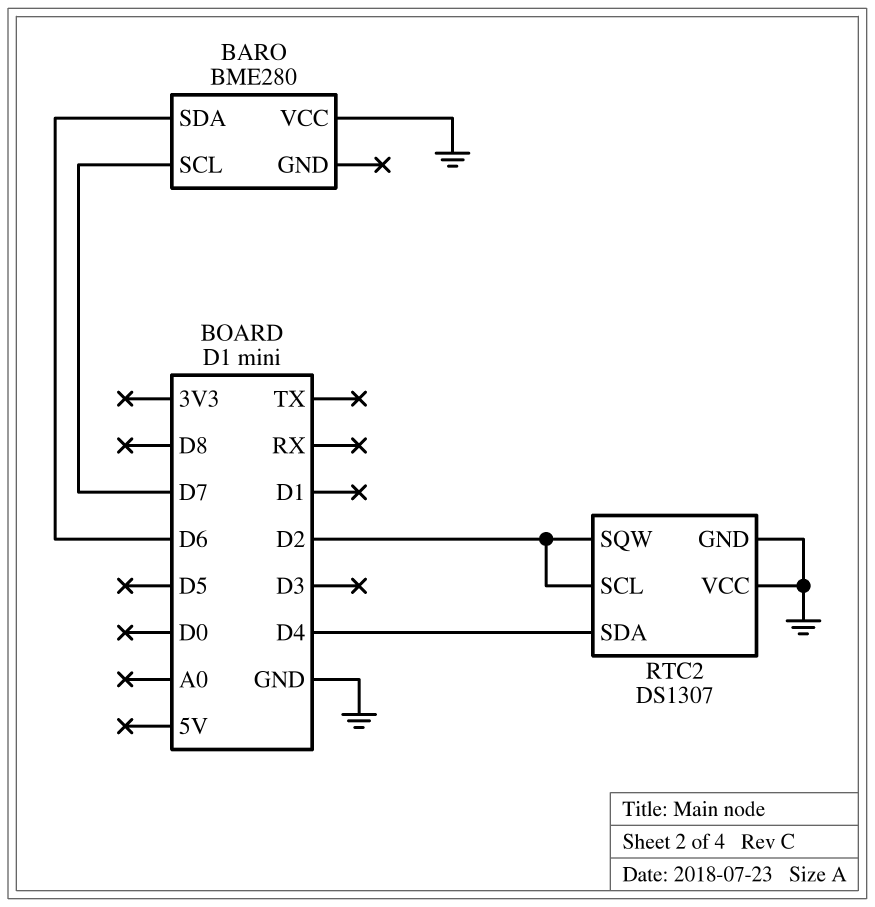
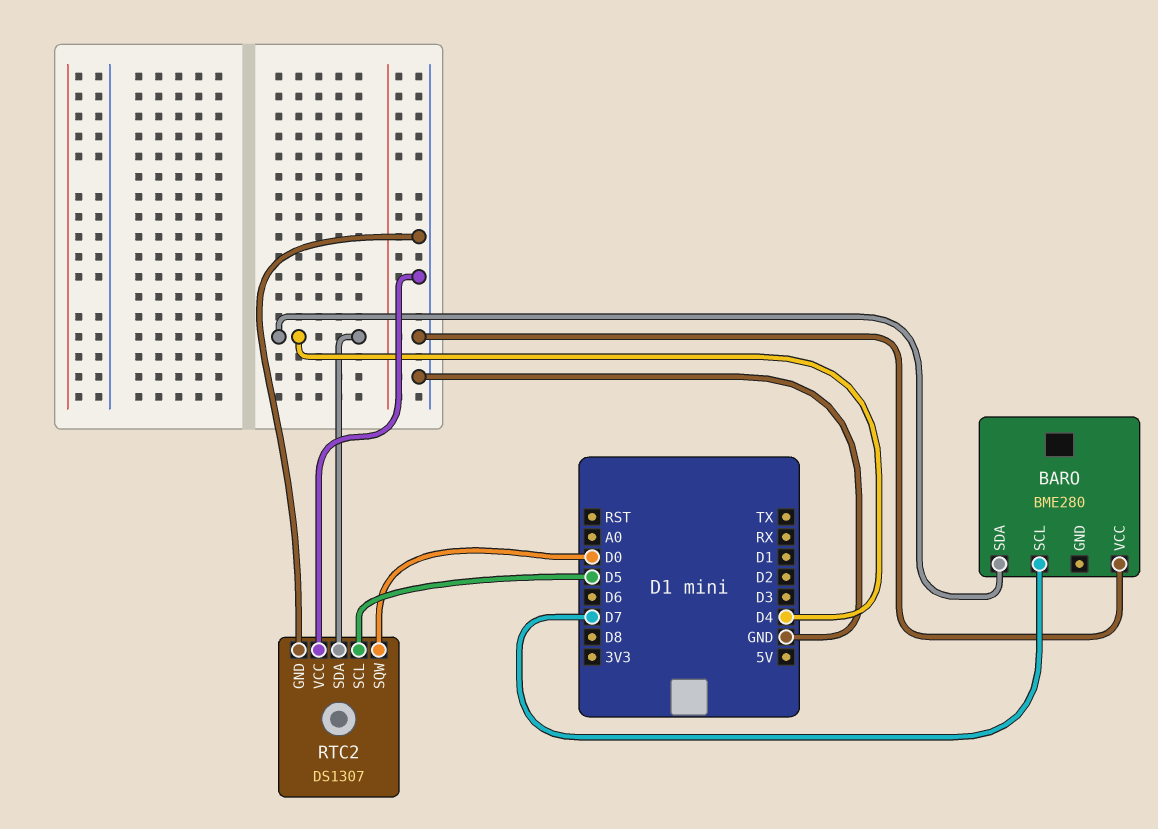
BARO pin SDA: D6 -> D4
RTC2 pin SCL: D2 -> D5
RTC2 pin SQW: D2 -> D0

